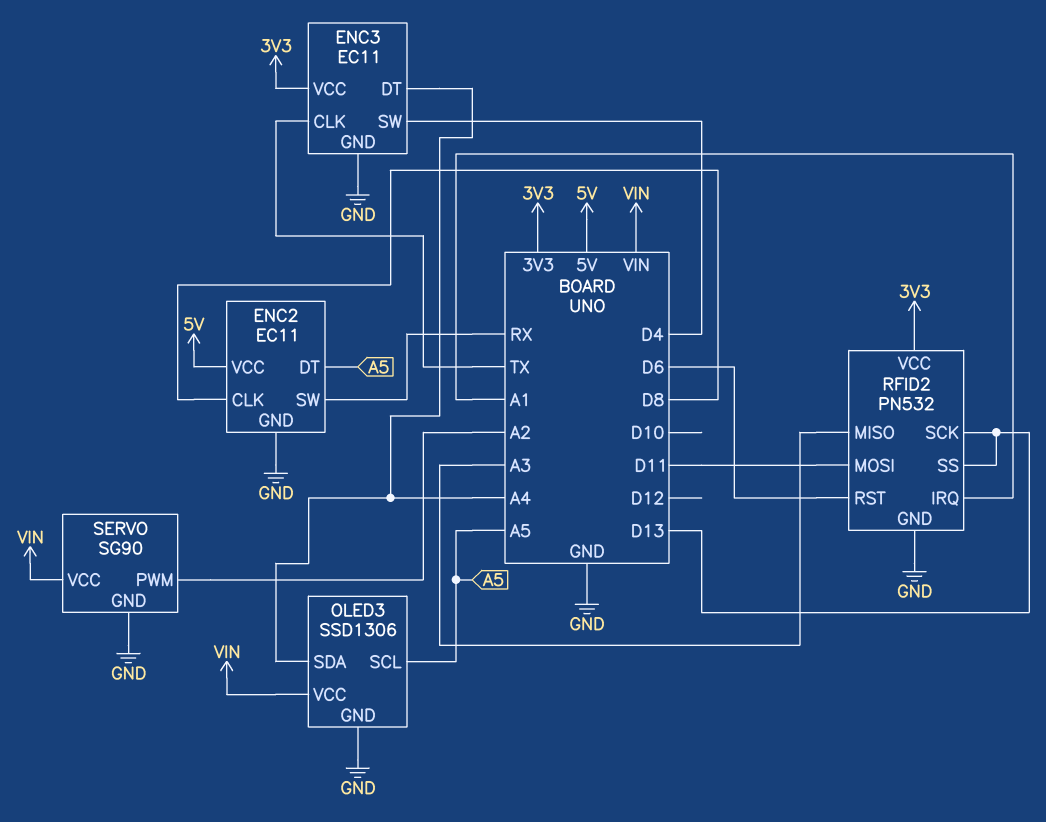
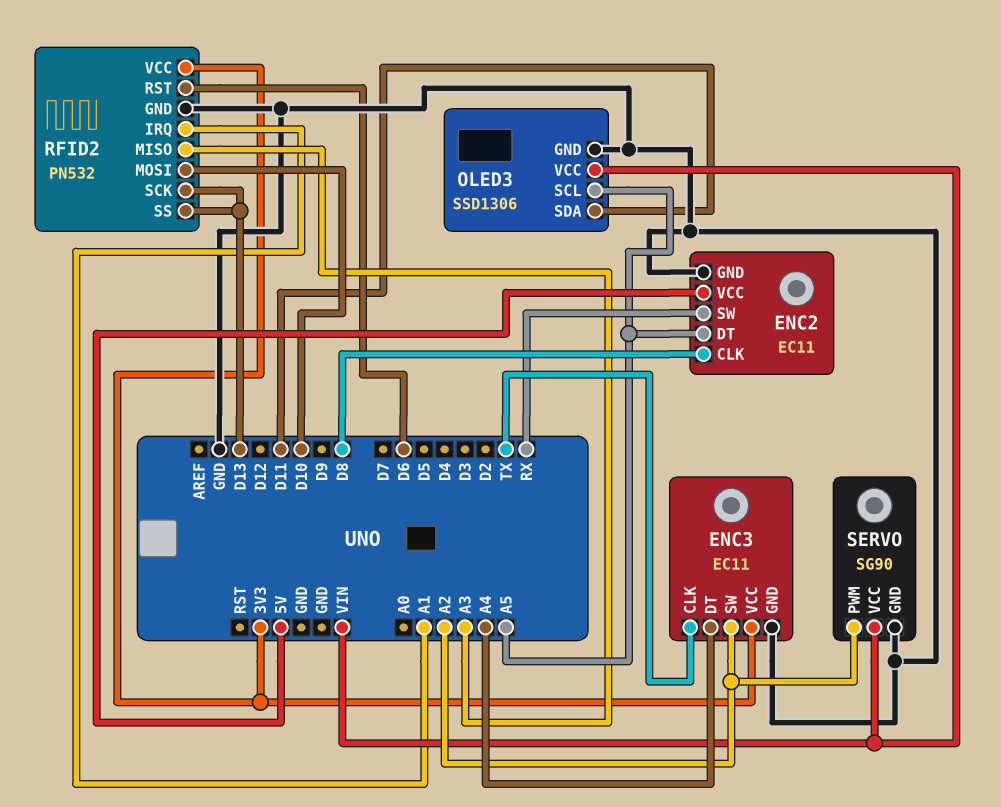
ENC3 pin SW: D4 -> A2
OLED3 pin SDA: A4 -> D11
RFID2 pin MOSI: D11 -> D10

